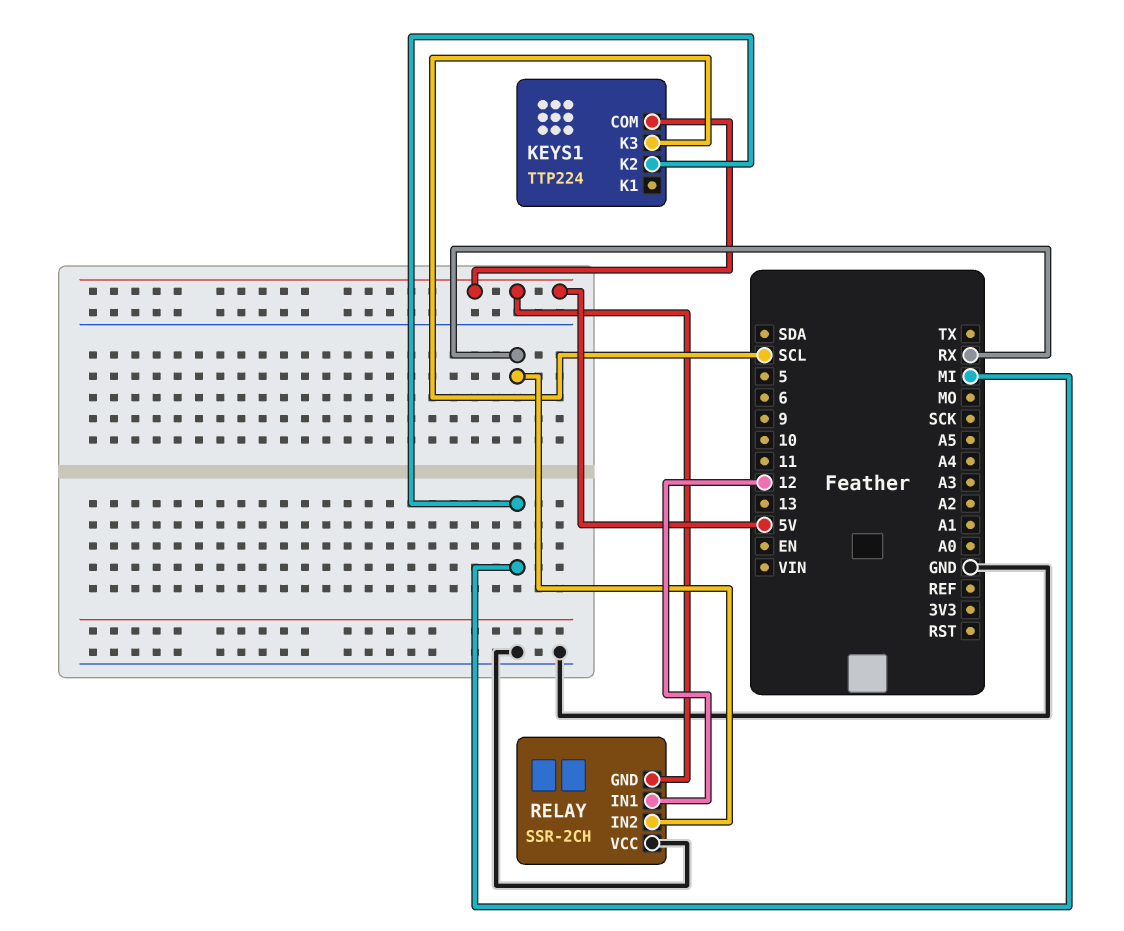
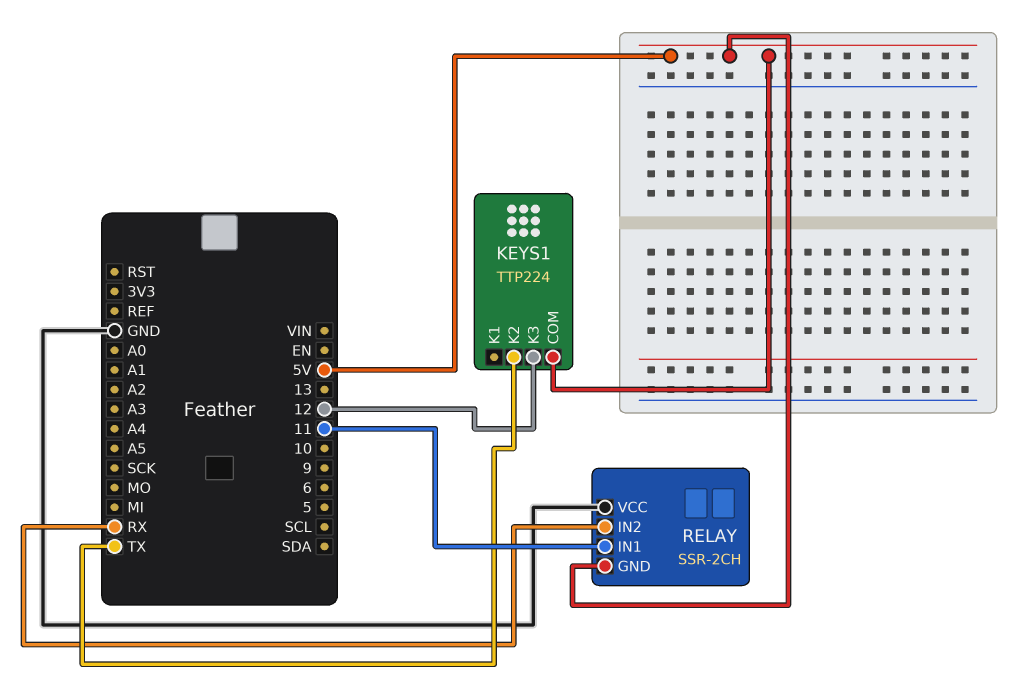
KEYS1 pin K2: MI -> TX
KEYS1 pin K3: SCL -> 12
RELAY pin IN1: 12 -> 11

